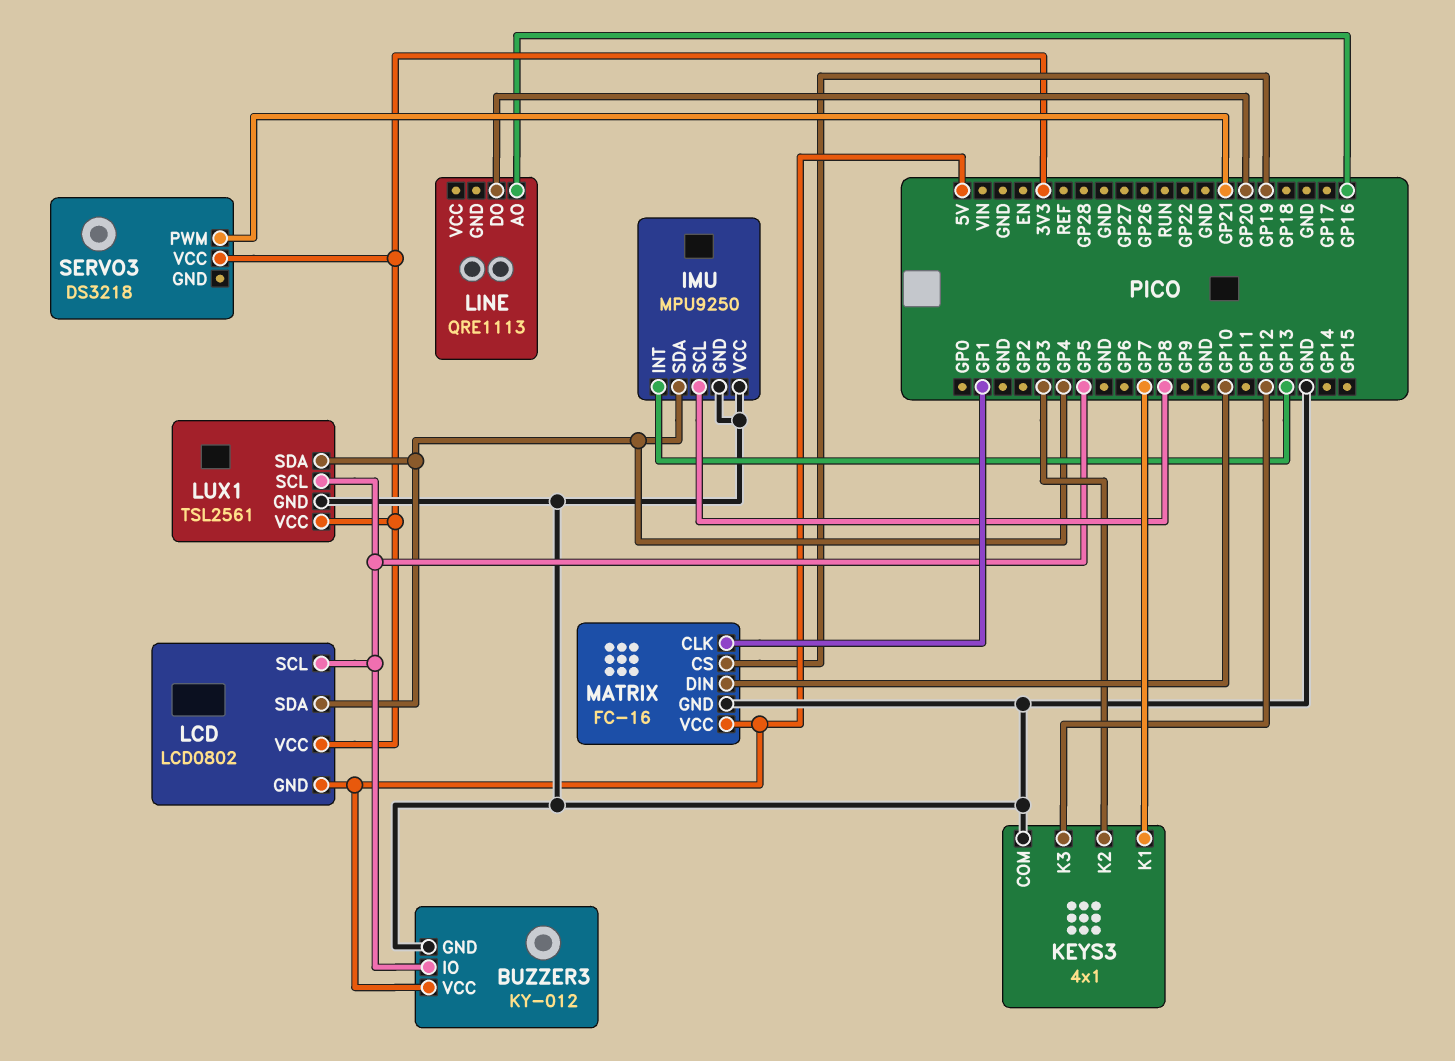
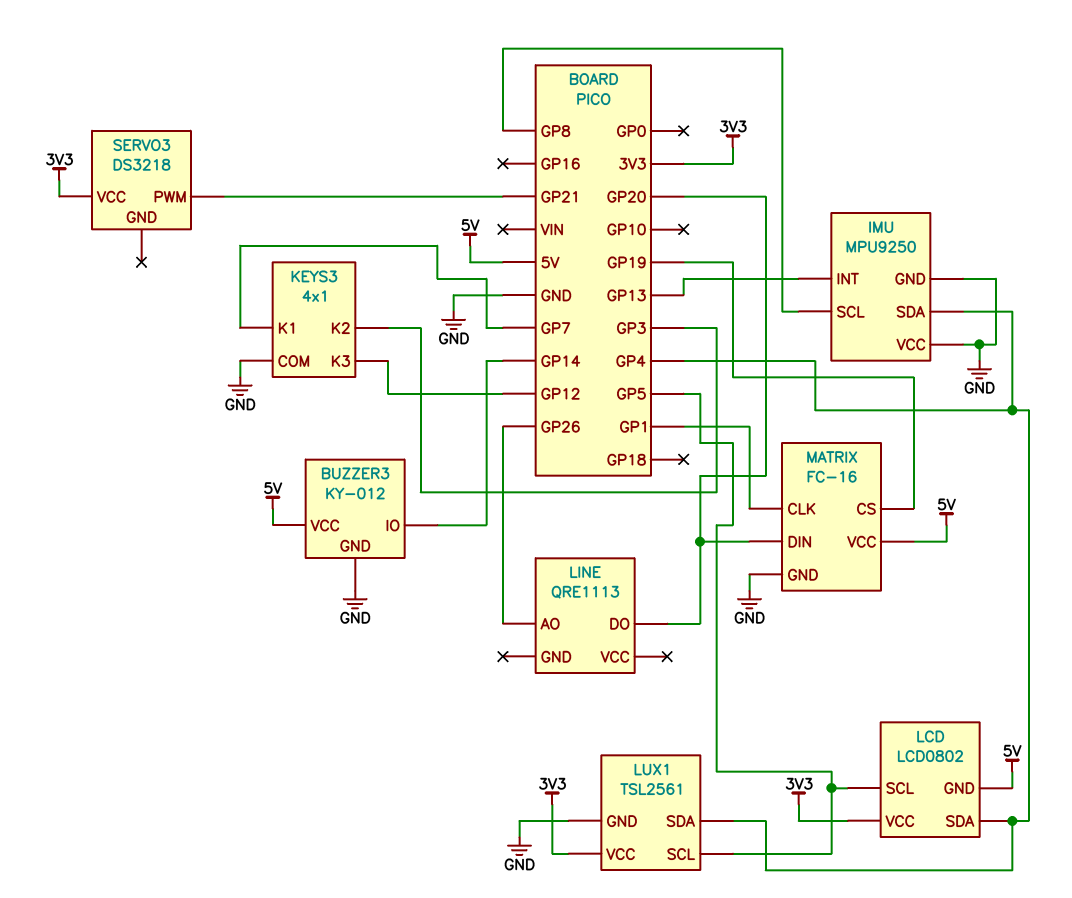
BUZZER3 pin IO: GP5 -> GP14
LINE pin AO: GP16 -> GP26
MATRIX pin DIN: GP10 -> GP20

